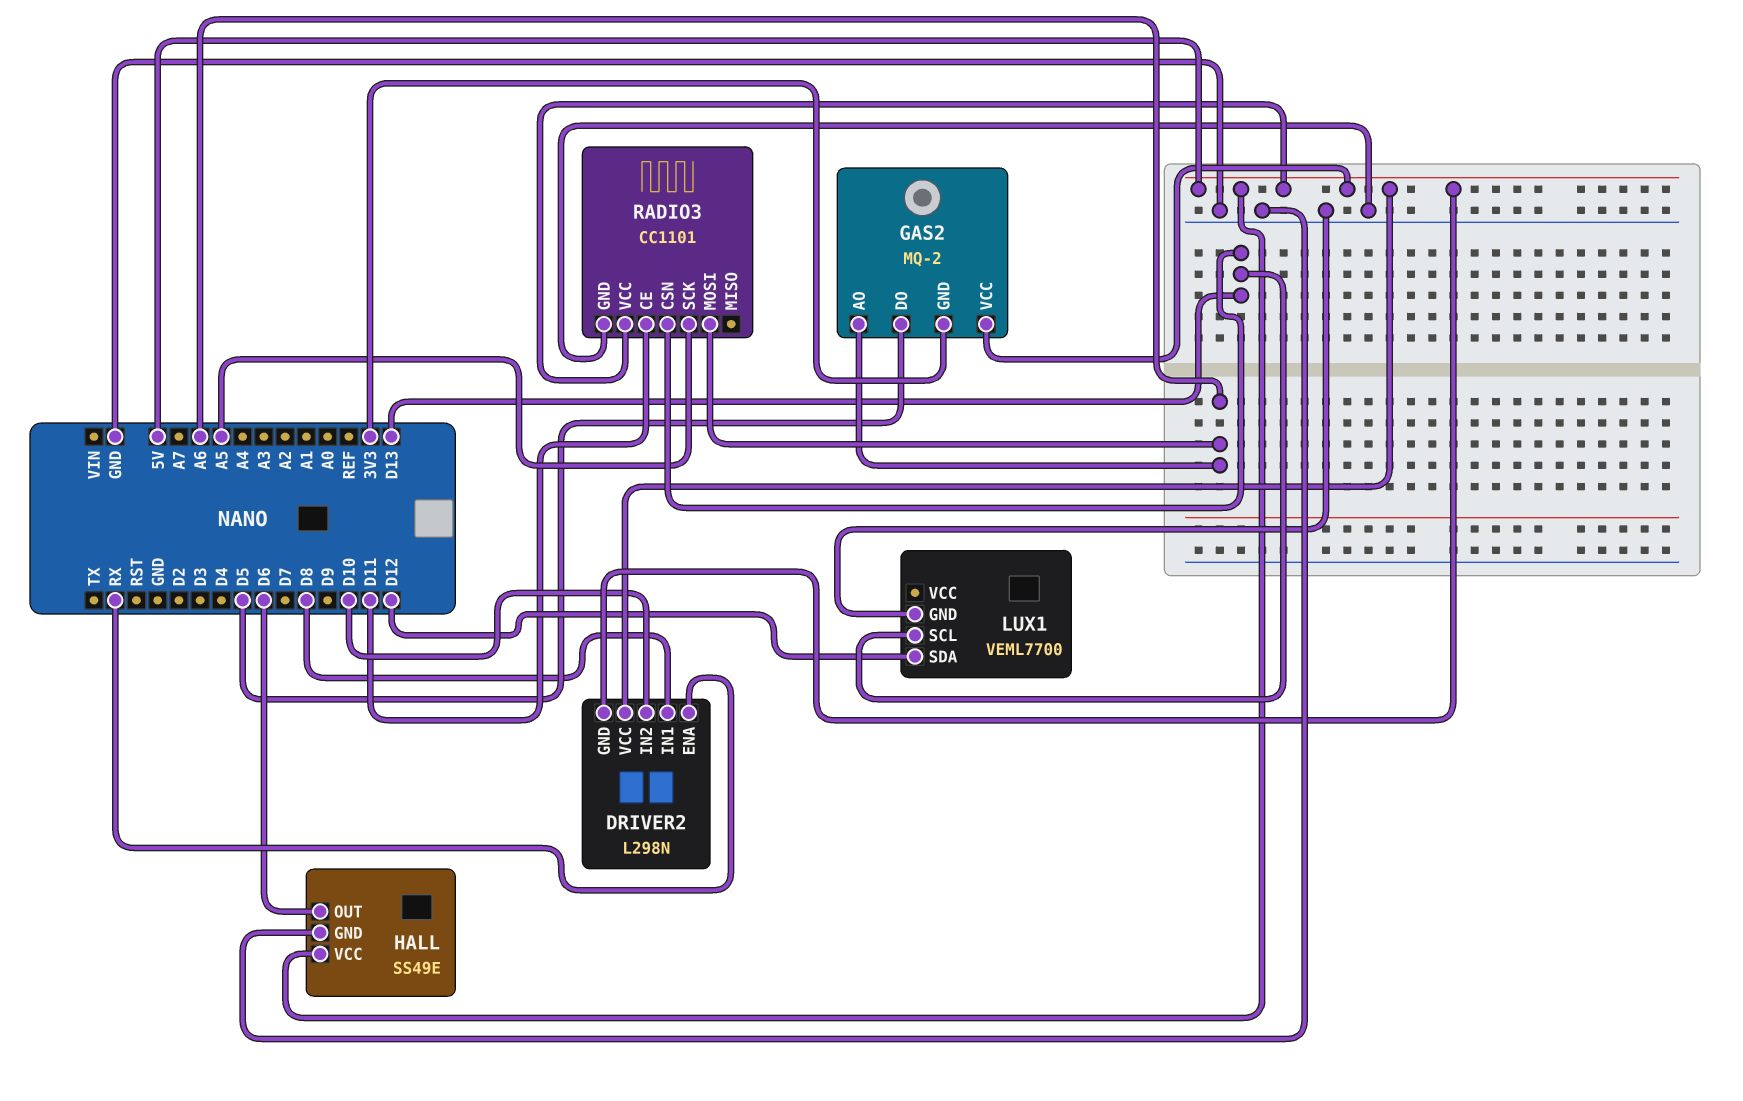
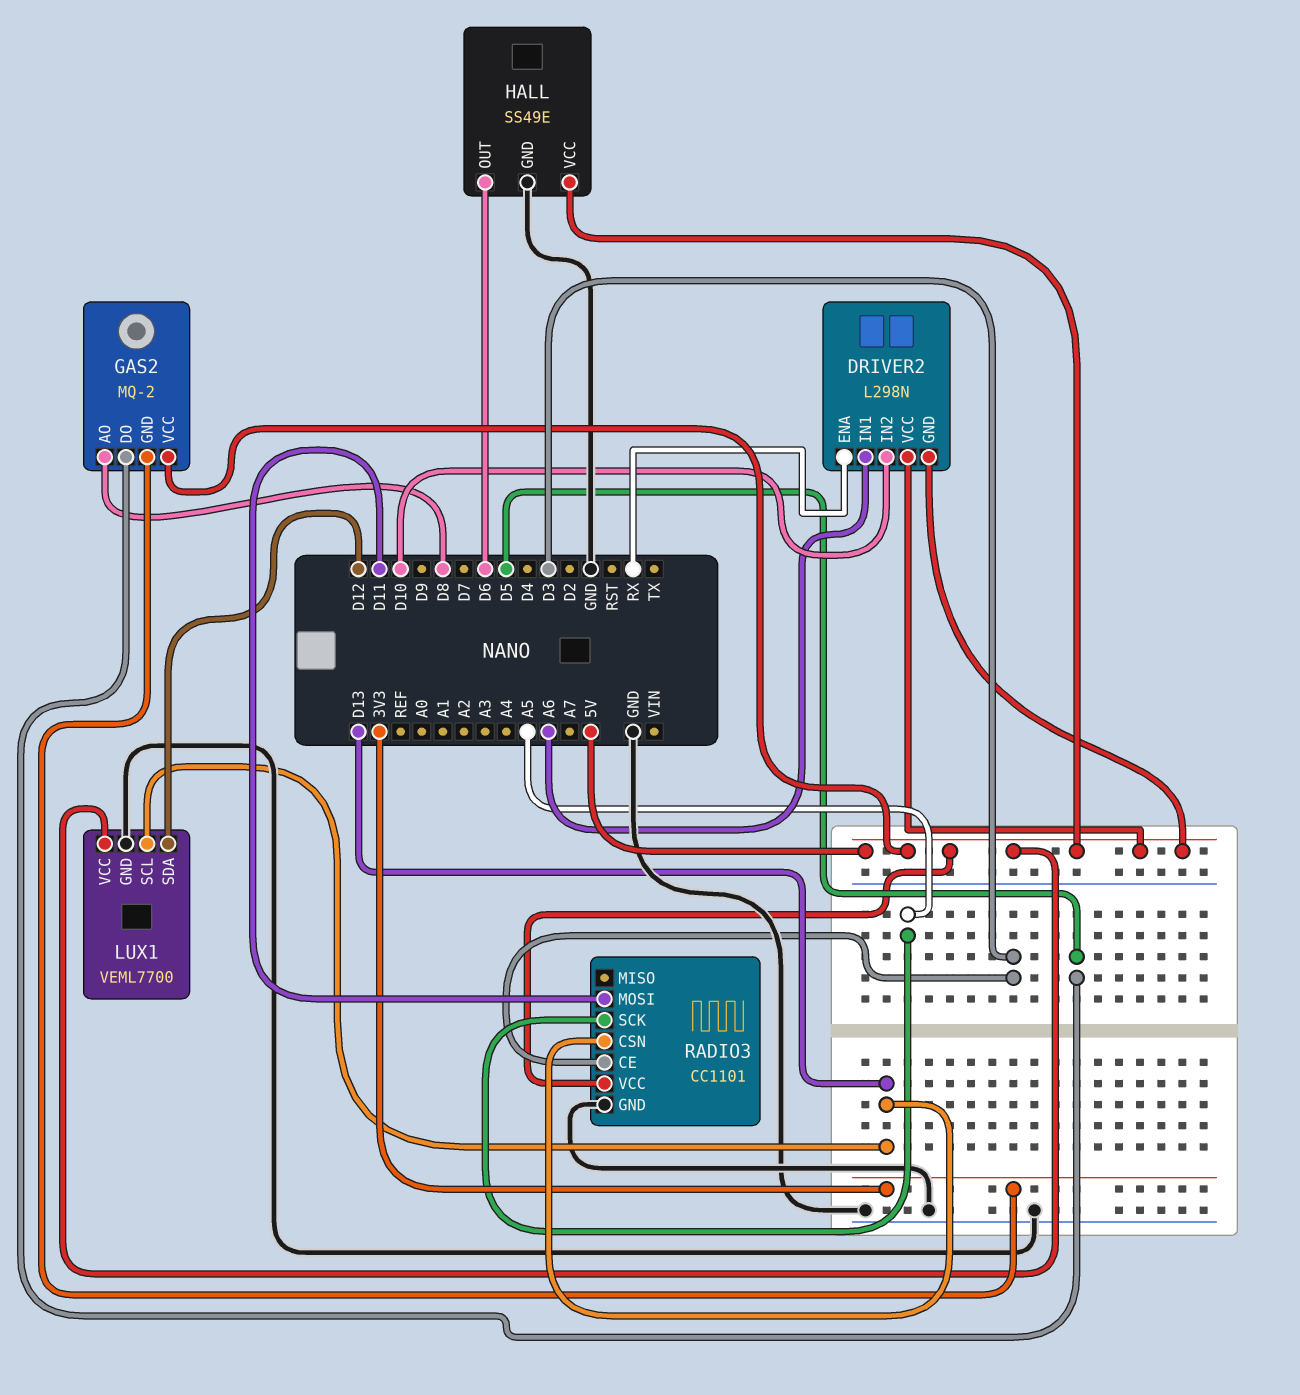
DRIVER2 pin IN1: D8 -> A6
GAS2 pin AO: A6 -> D8
LUX1 pin VCC: none -> 5V
RADIO3 pin CE: D11 -> D3
RADIO3 pin MOSI: A6 -> D11

